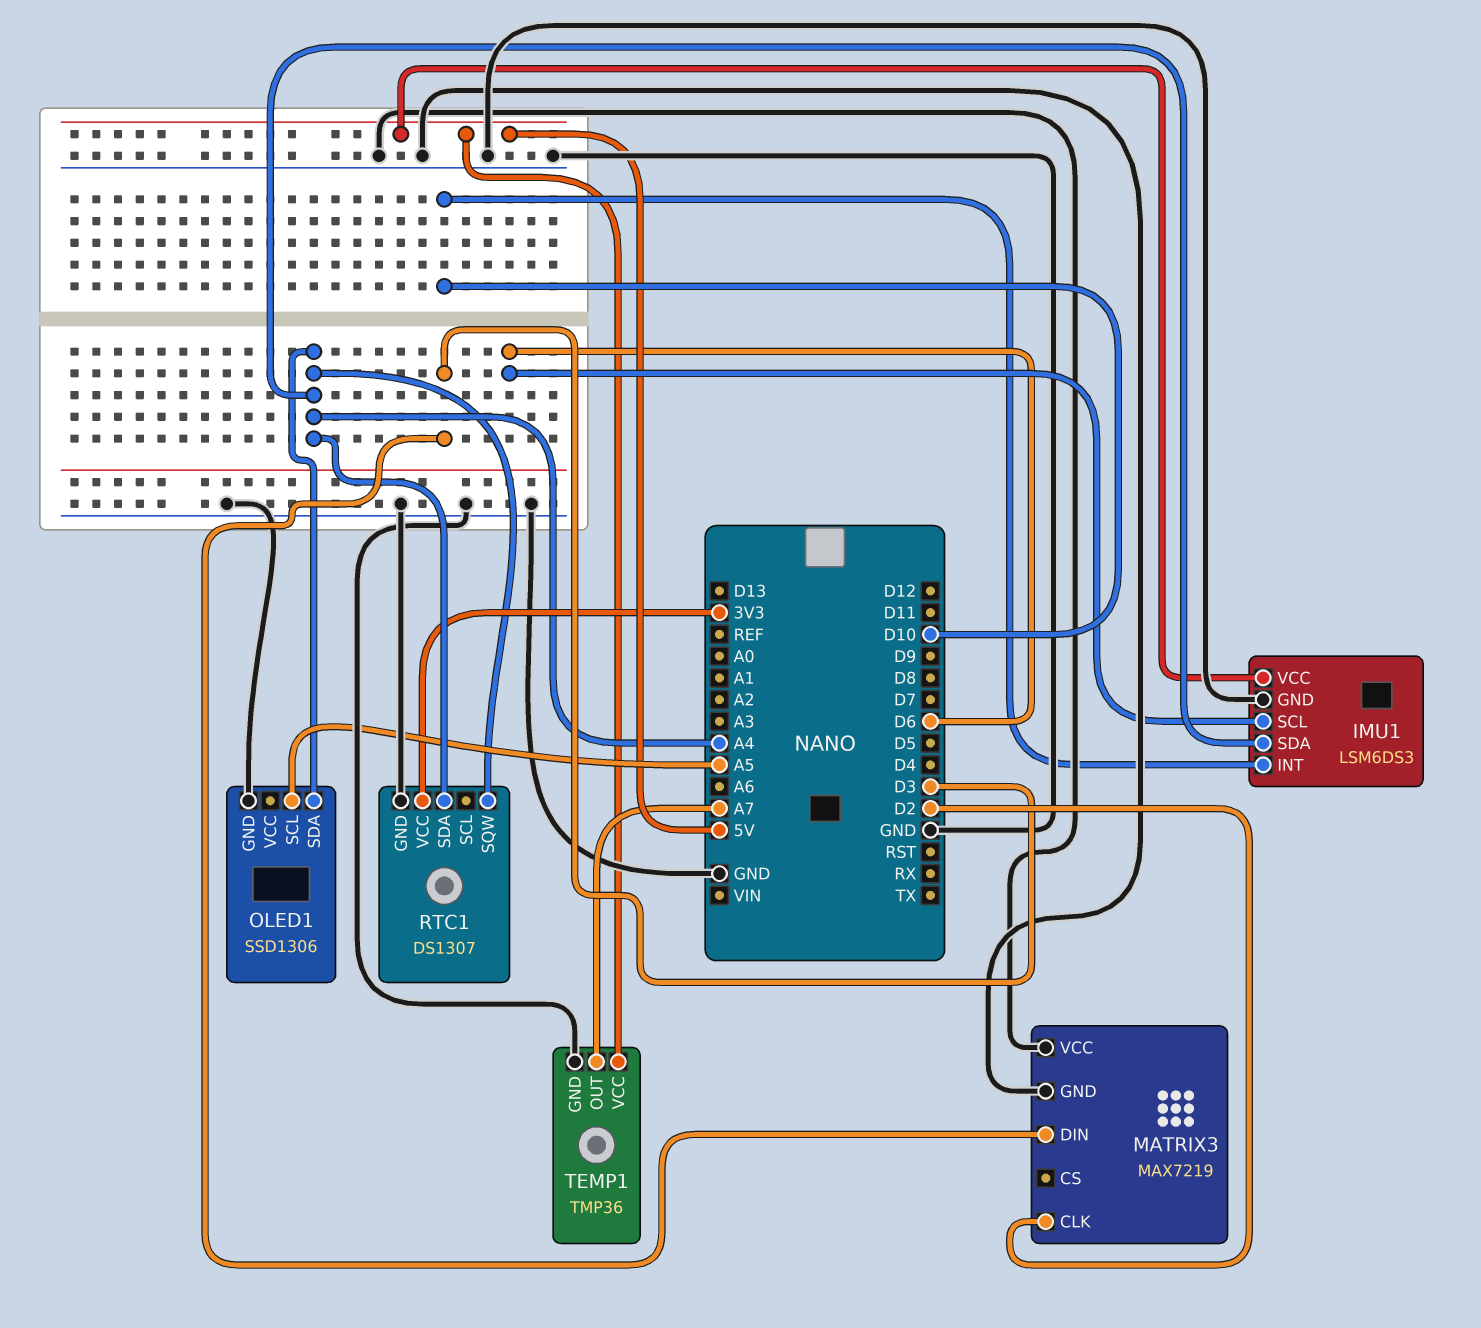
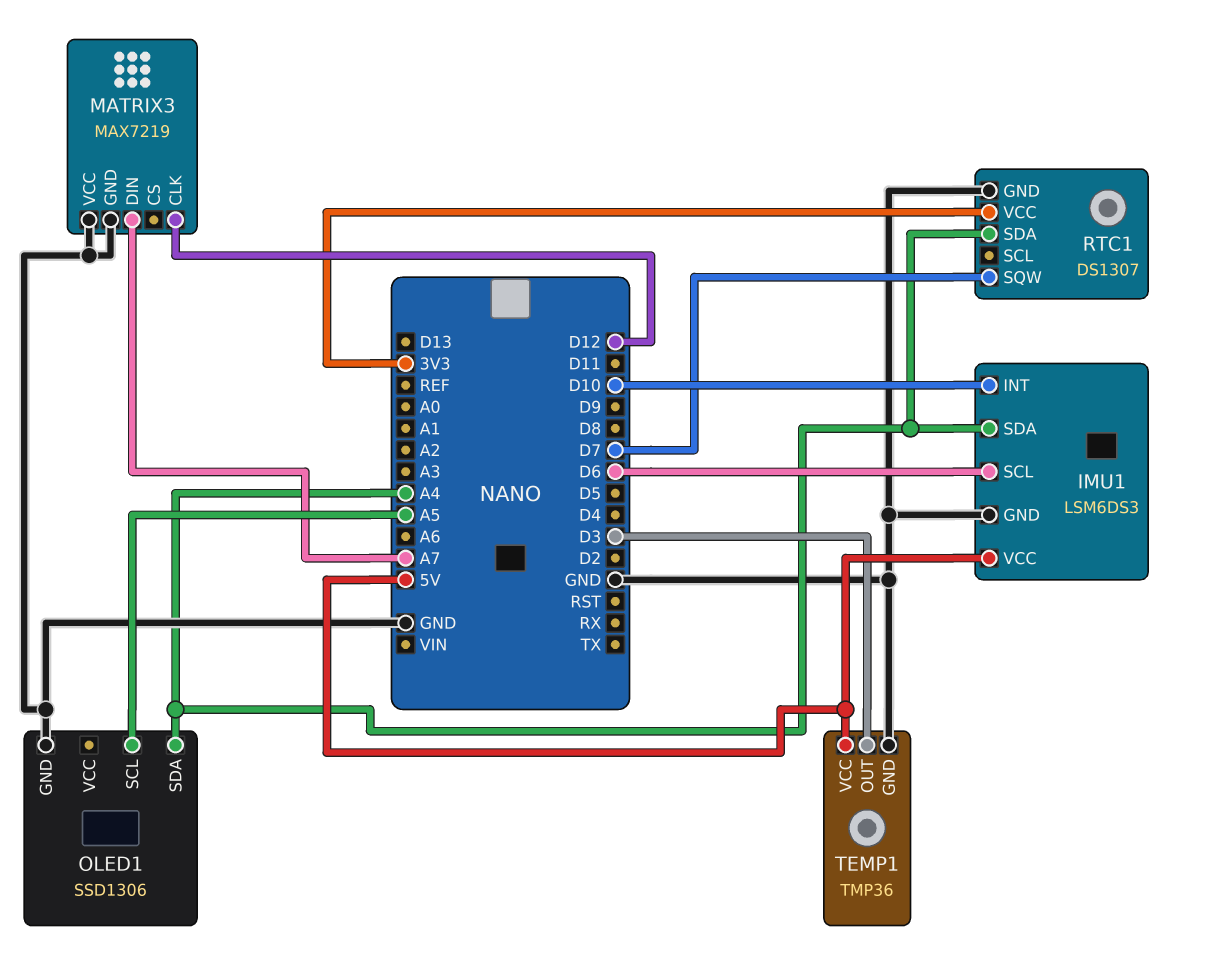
MATRIX3 pin CLK: D2 -> D12
MATRIX3 pin DIN: D3 -> A7
RTC1 pin SQW: A4 -> D7
TEMP1 pin OUT: A7 -> D3

